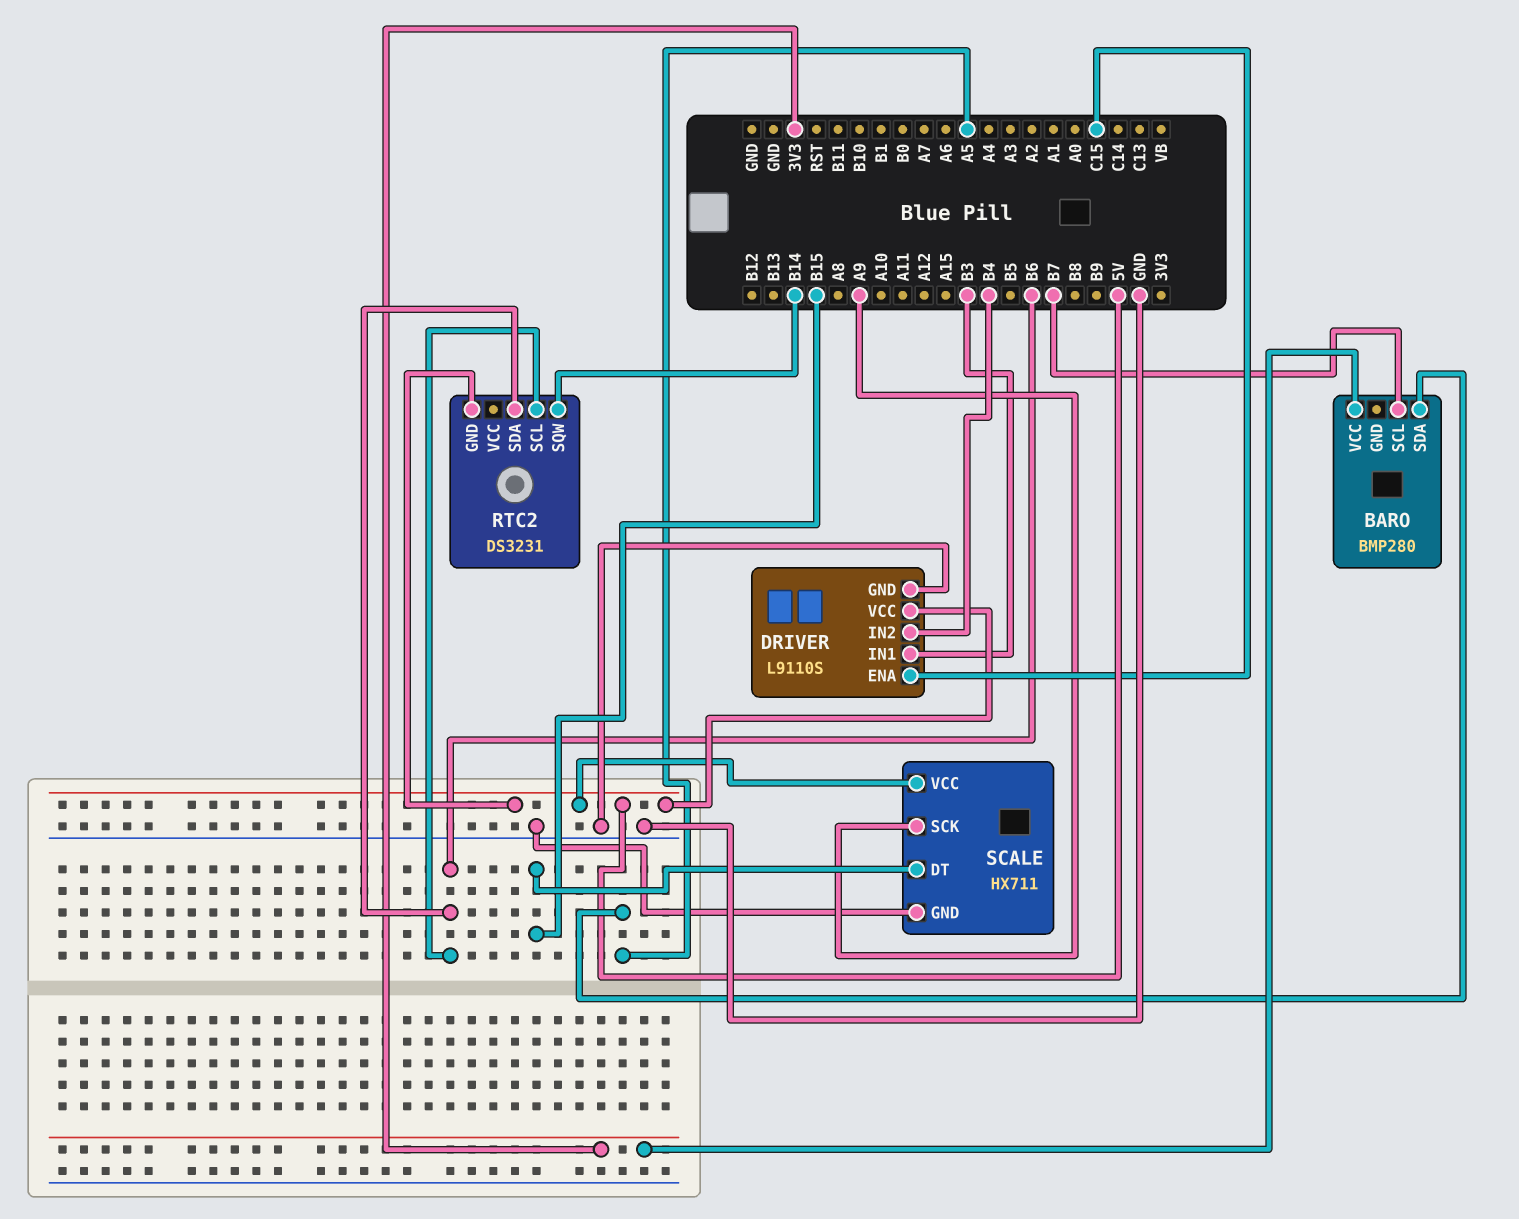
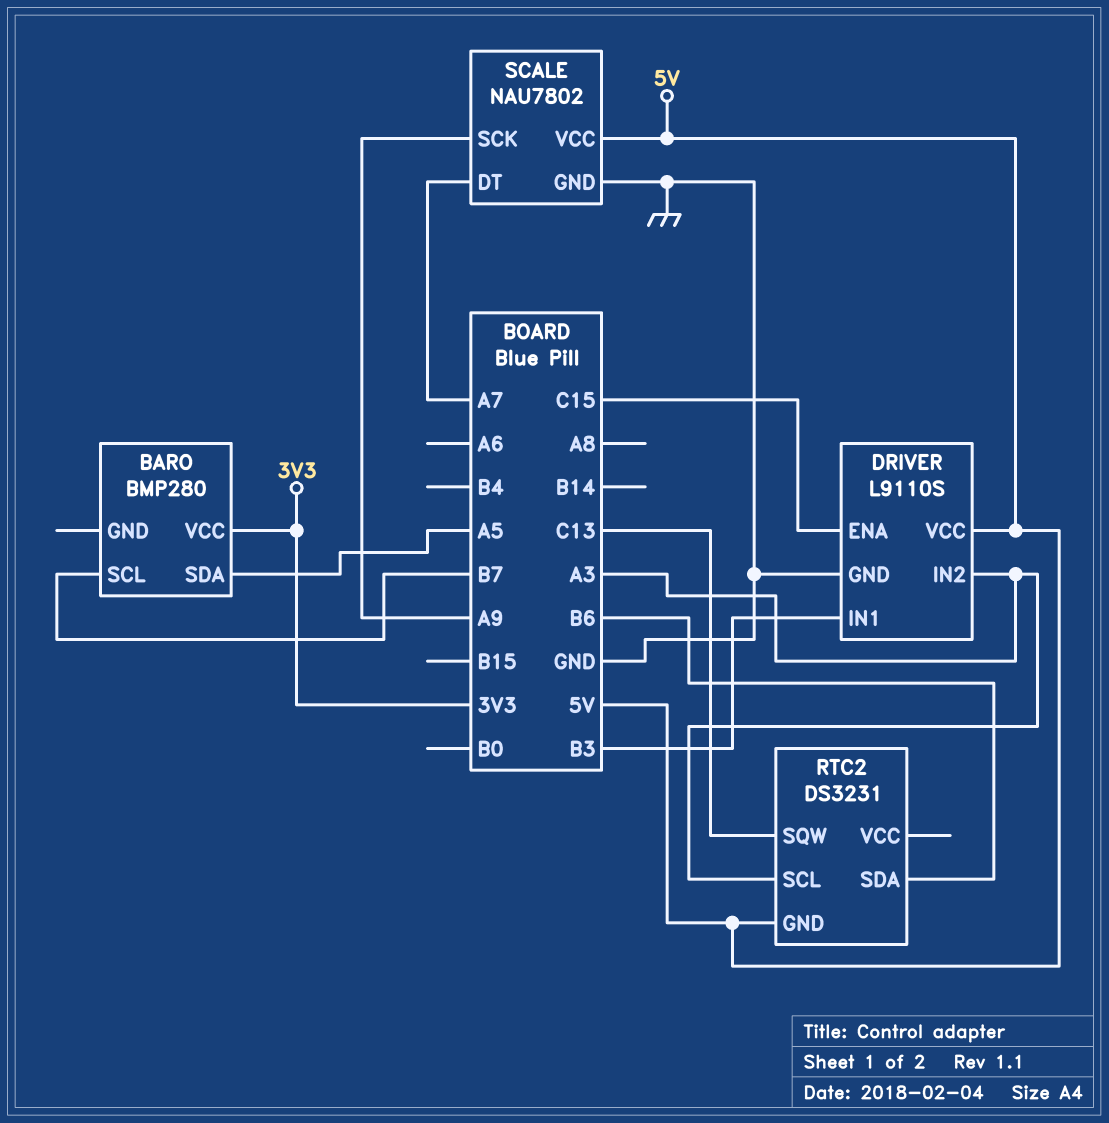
DRIVER pin IN2: B4 -> A3
RTC2 pin SCL: B6 -> A3
RTC2 pin SQW: B14 -> C13
SCALE: HX711 -> NAU7802
SCALE pin DT: B15 -> A7

